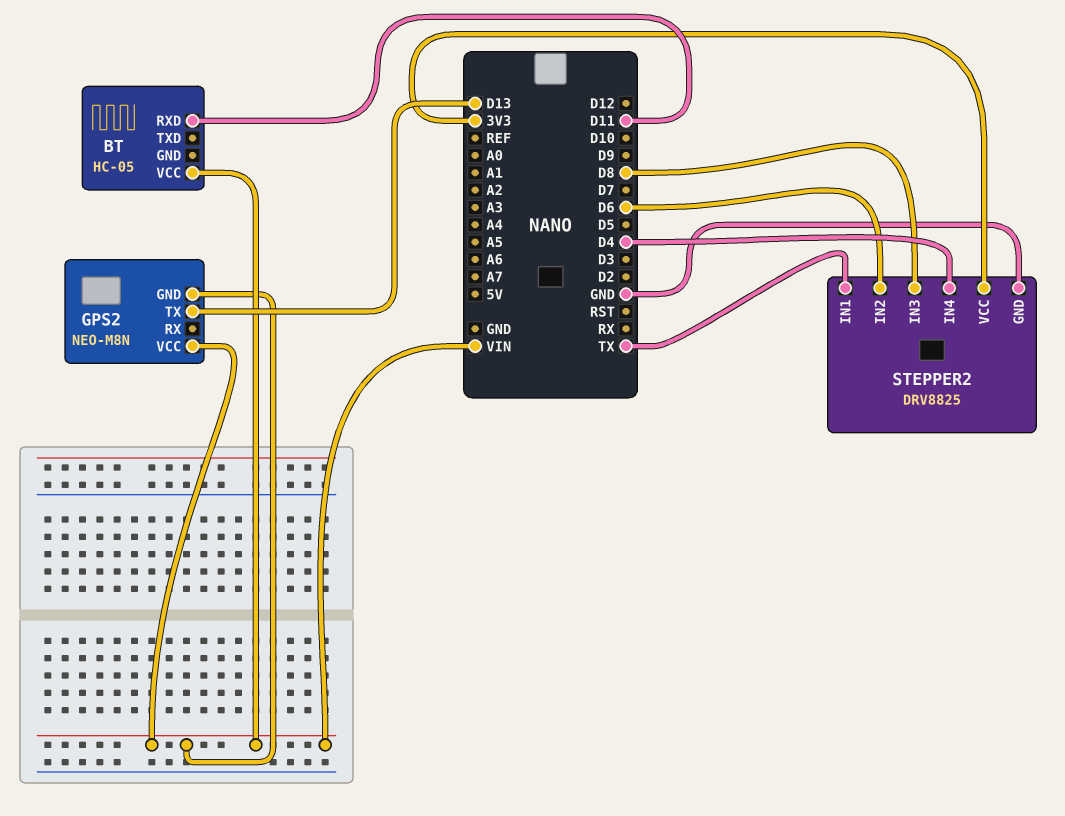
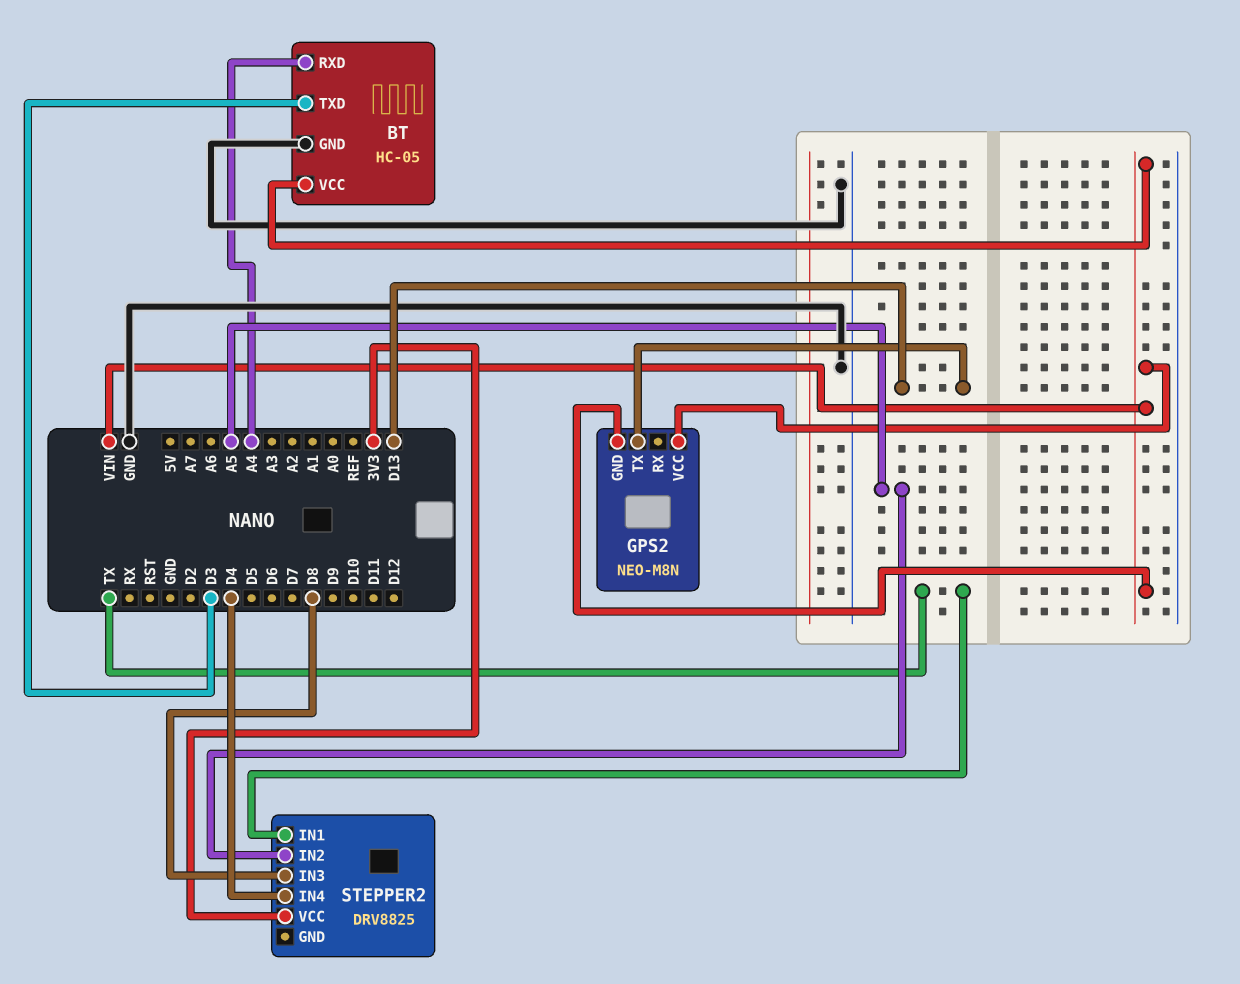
BT pin GND: none -> GND
BT pin RXD: D11 -> A4
BT pin TXD: none -> D3
STEPPER2 pin GND: GND -> none
STEPPER2 pin IN2: D6 -> A5

